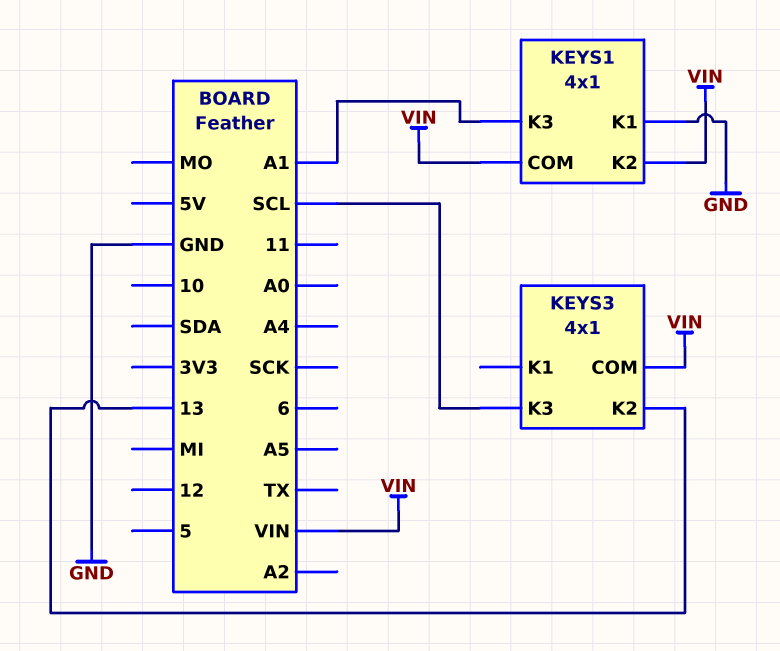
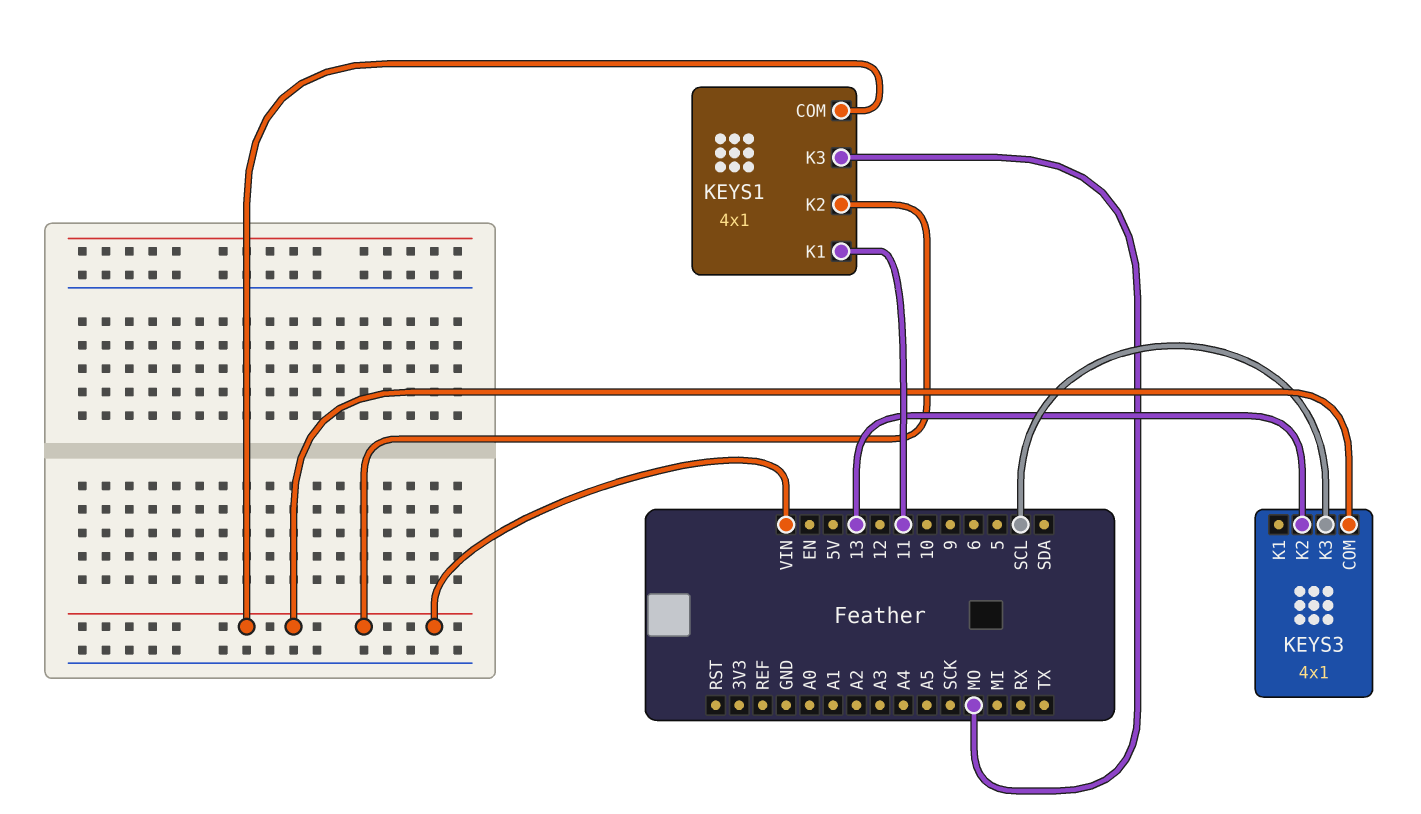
KEYS1 pin K1: GND -> 11
KEYS1 pin K3: A1 -> MO

